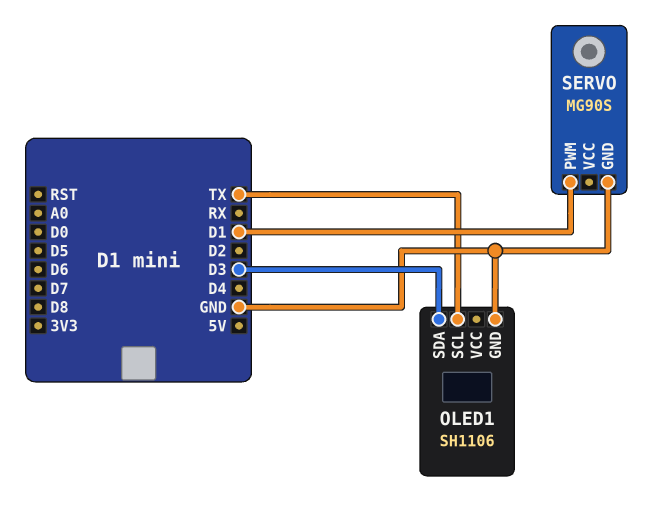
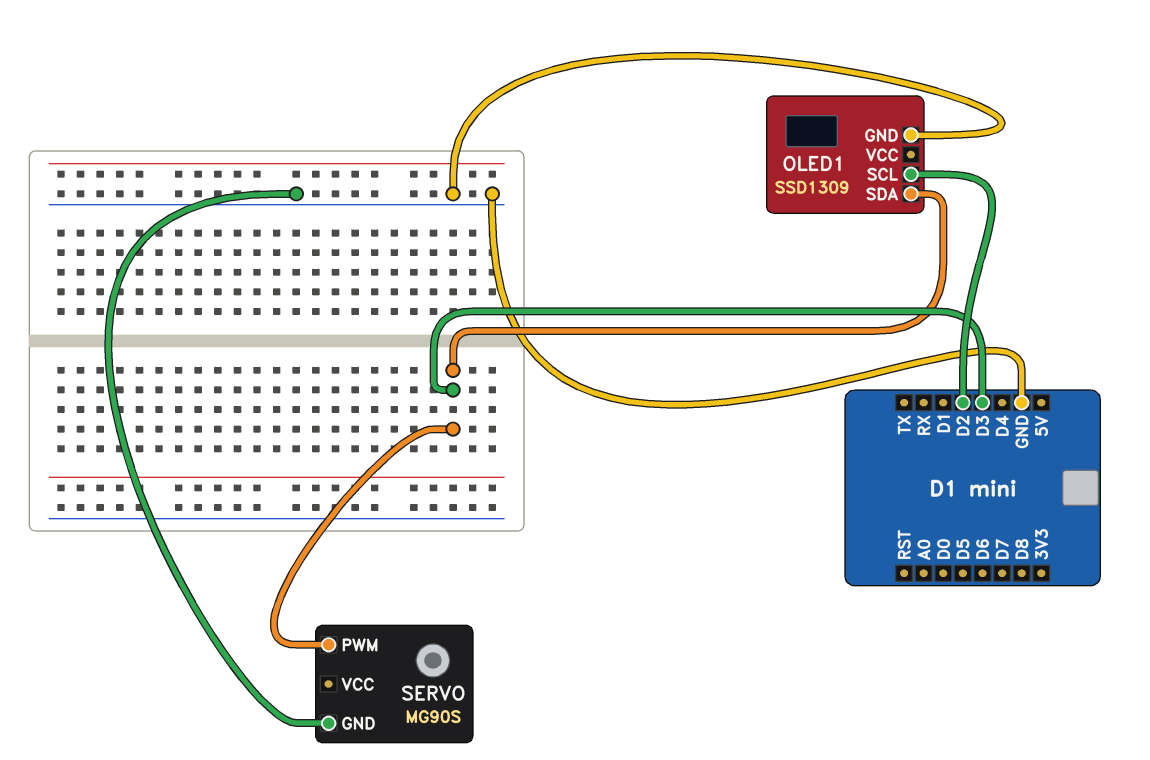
OLED1: SH1106 -> SSD1309
OLED1 pin SCL: TX -> D2
SERVO pin PWM: D1 -> D3

